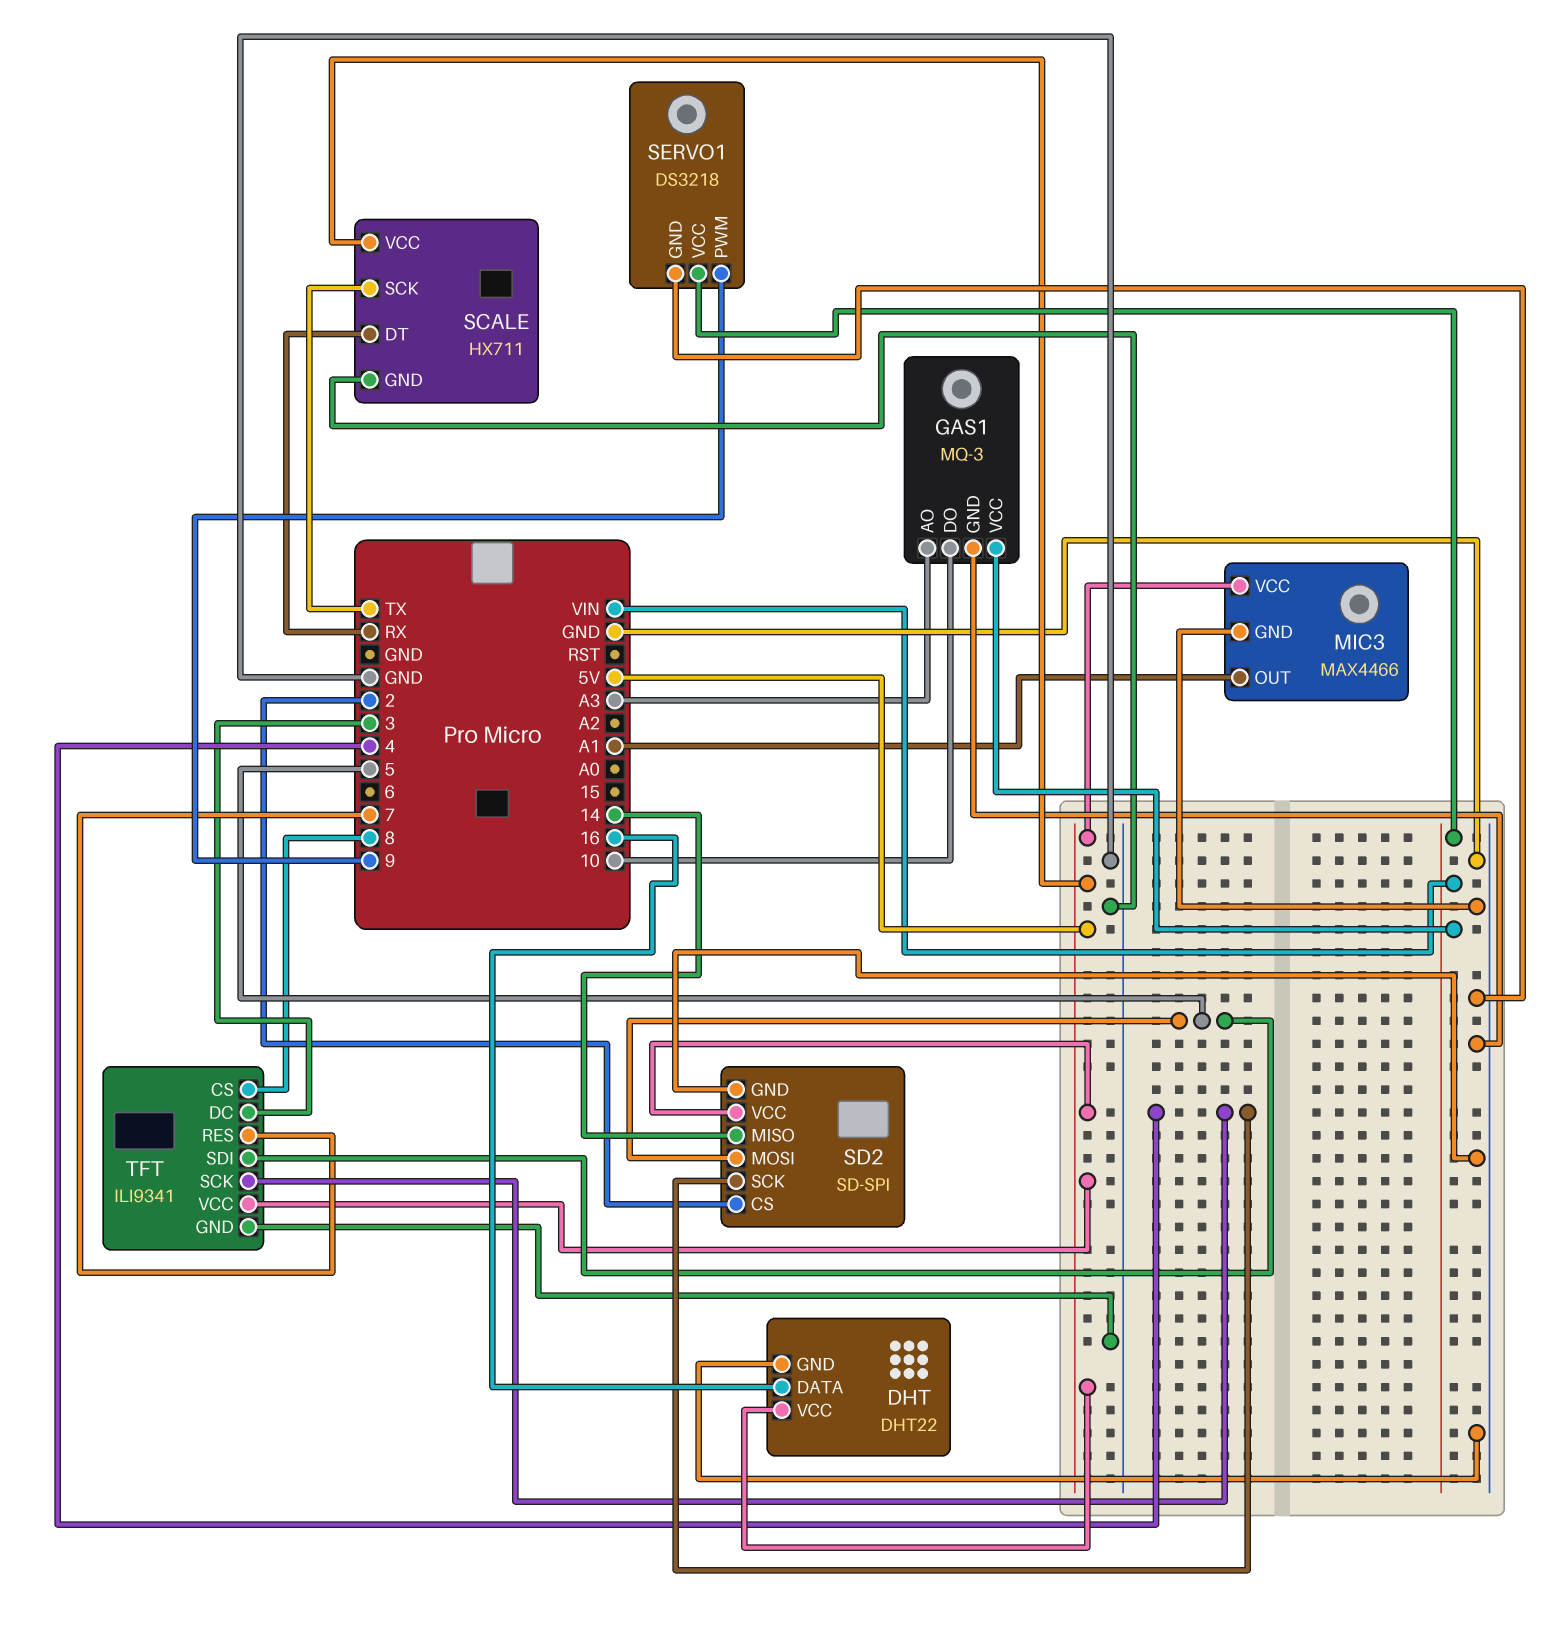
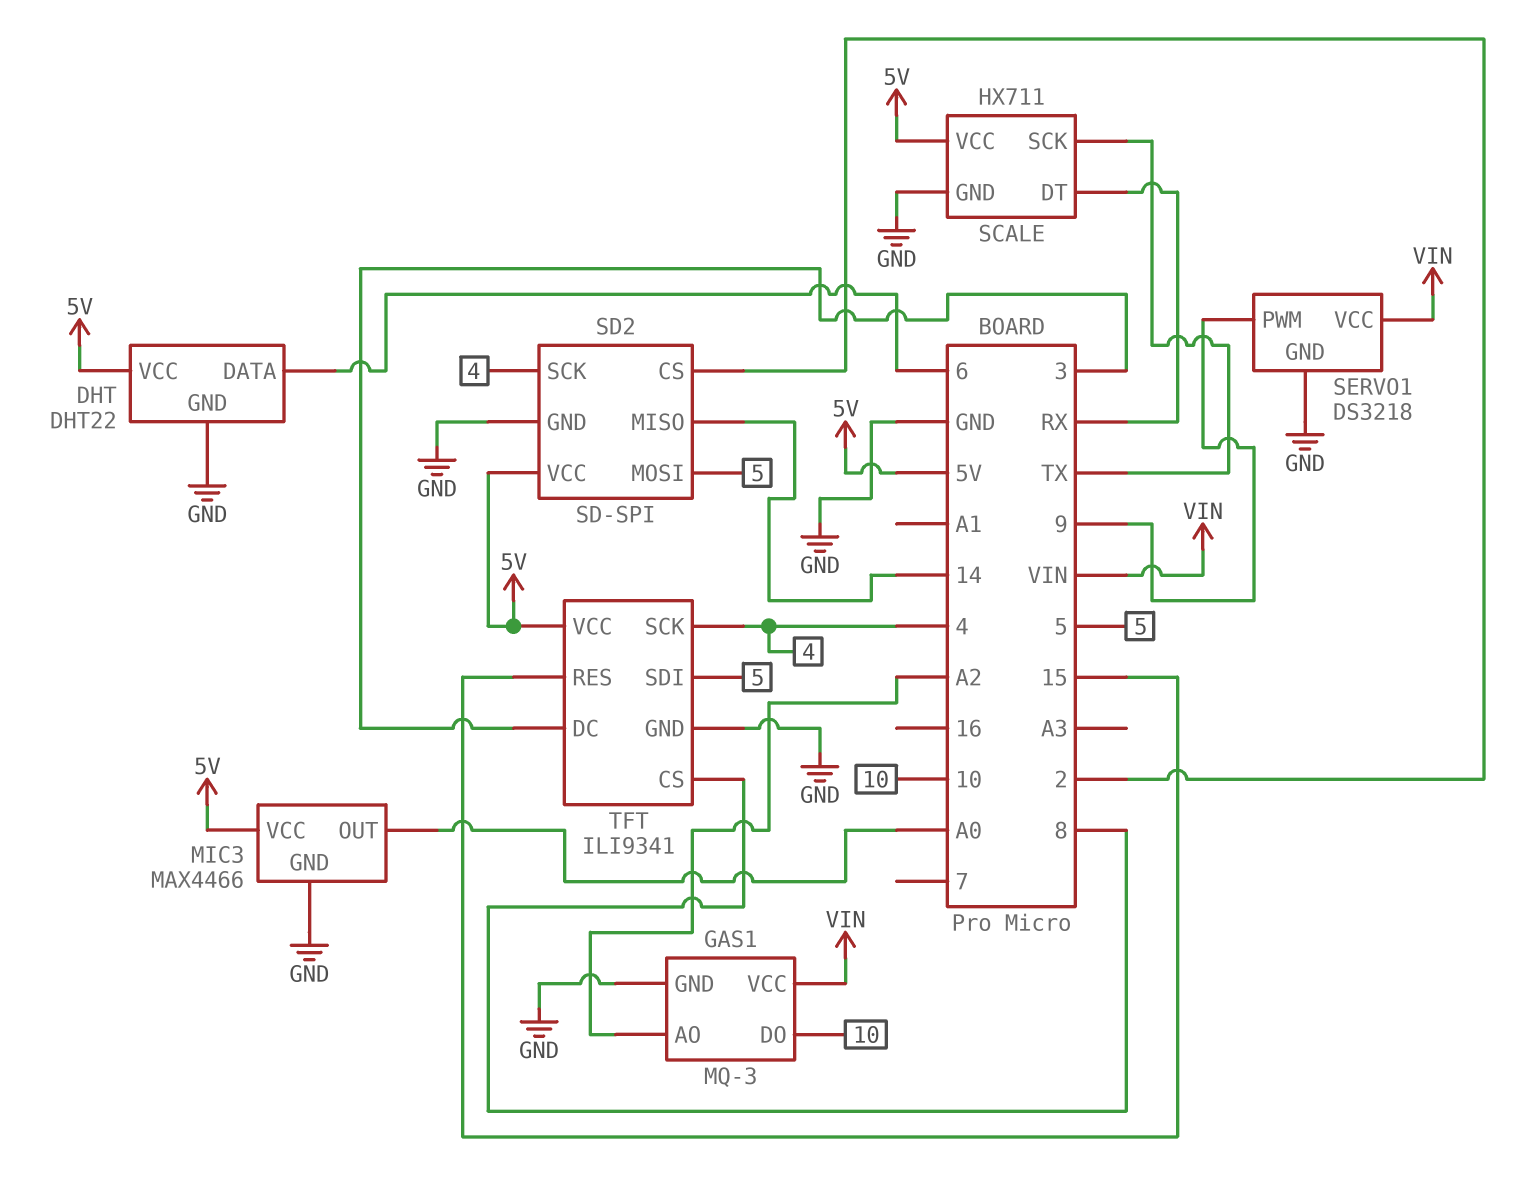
DHT pin DATA: 16 -> 6
GAS1 pin AO: A3 -> A2
MIC3 pin OUT: A1 -> A0
TFT pin RES: 7 -> 15

